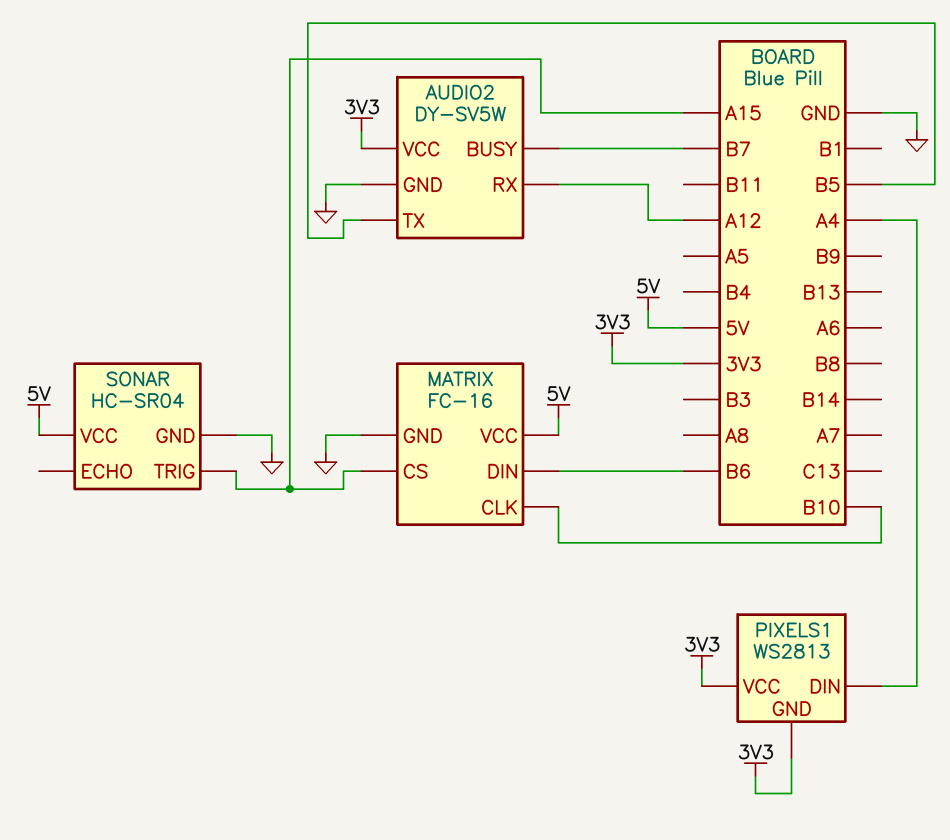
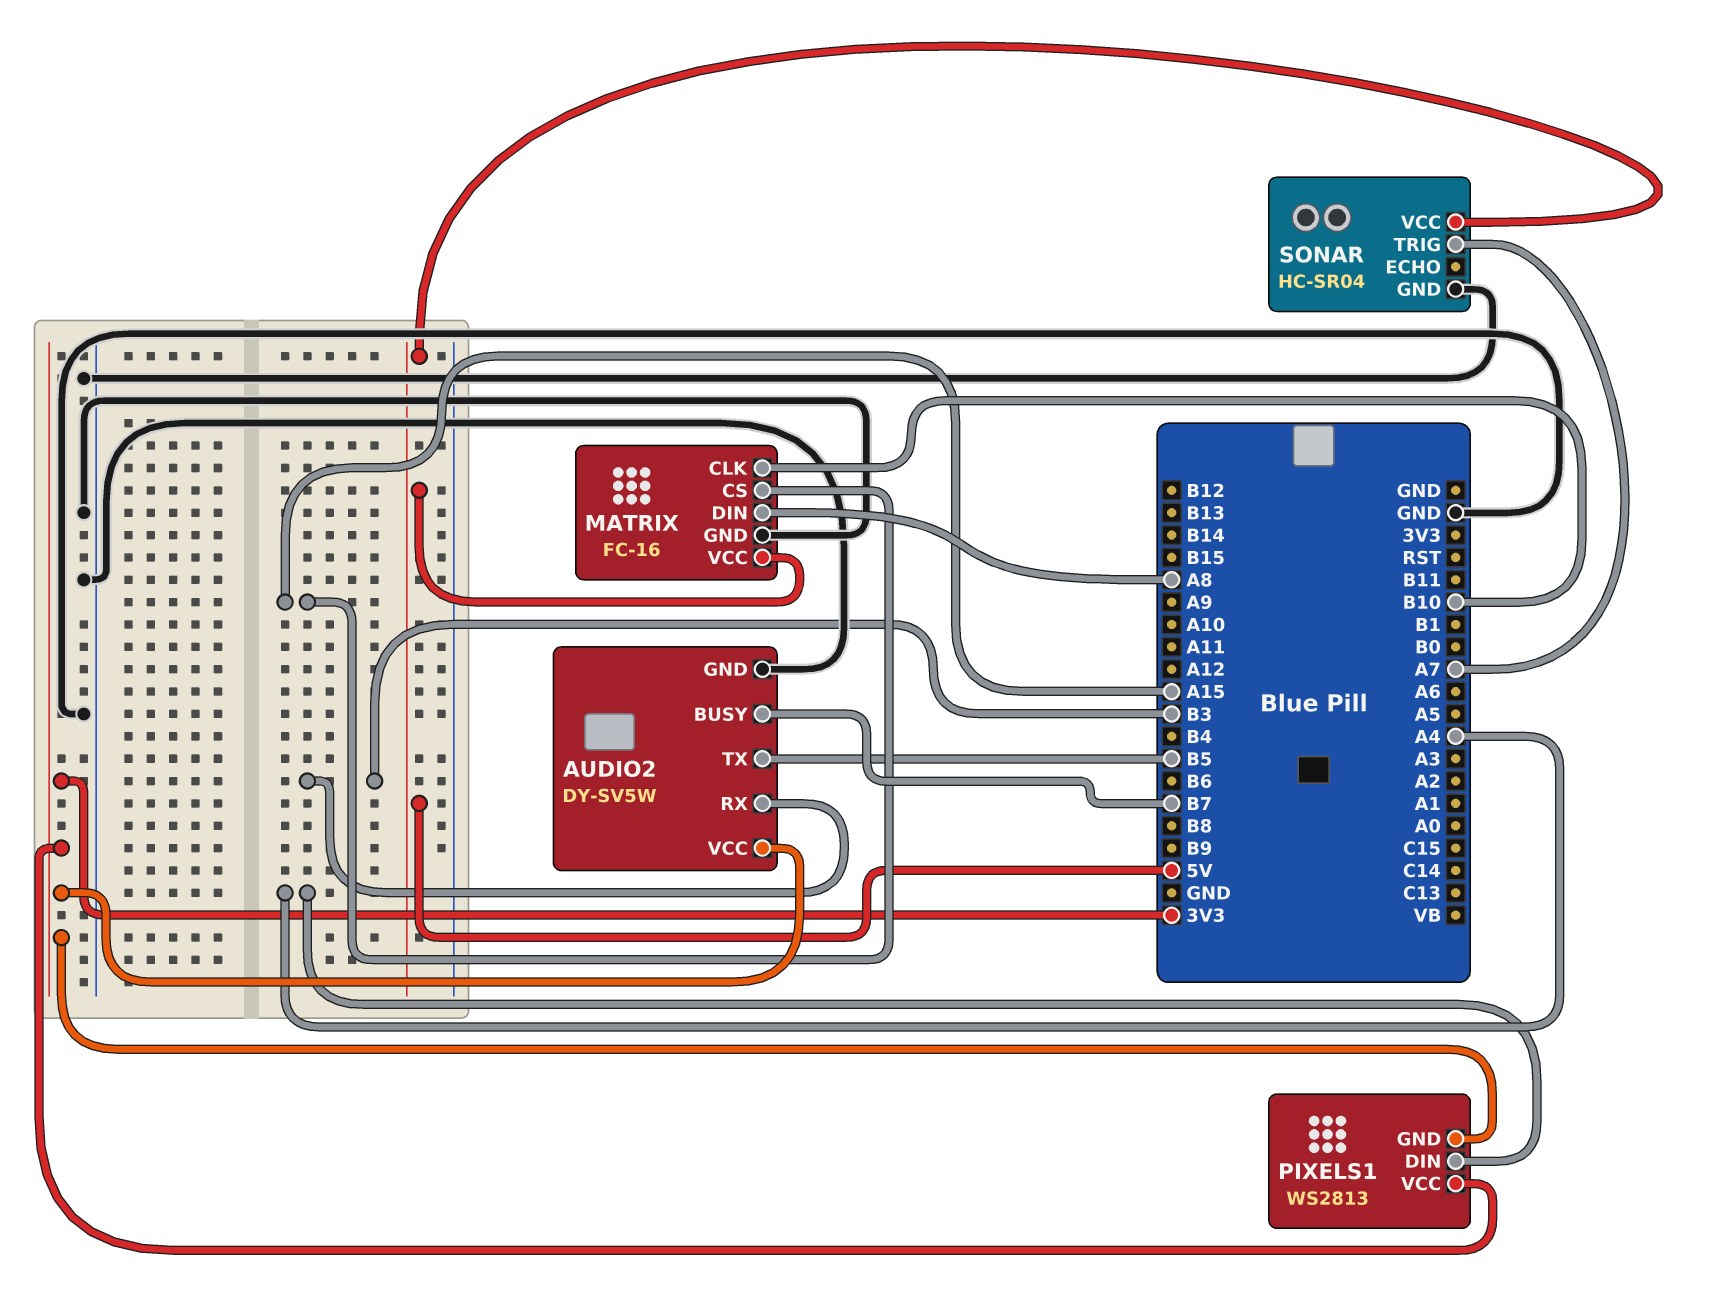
AUDIO2 pin RX: A12 -> B3
MATRIX pin DIN: B6 -> A8
SONAR pin TRIG: A15 -> A7

